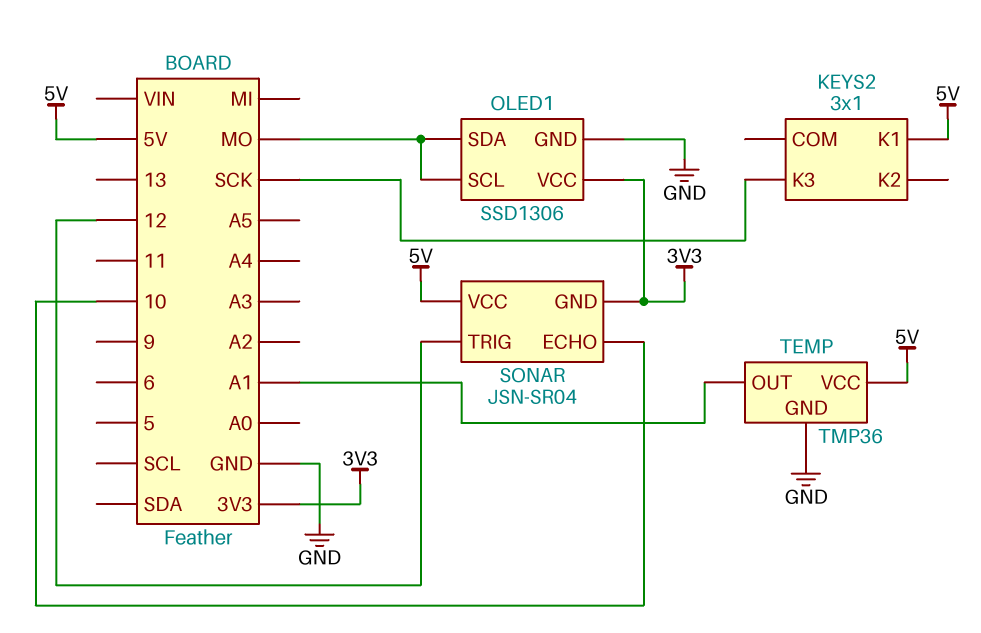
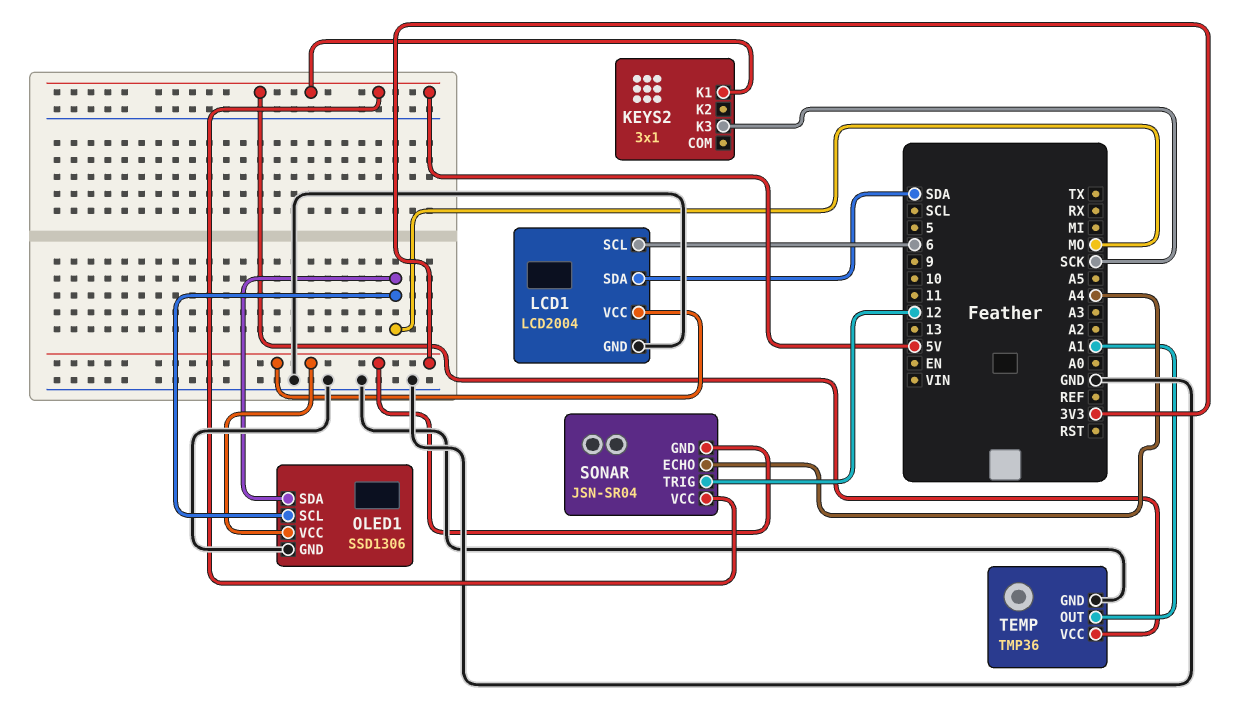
LCD1: none -> LCD2004
LCD1 pin GND: none -> GND
LCD1 pin SCL: none -> 6
LCD1 pin SDA: none -> SDA
LCD1 pin VCC: none -> 3V3
SONAR pin ECHO: 10 -> A4

